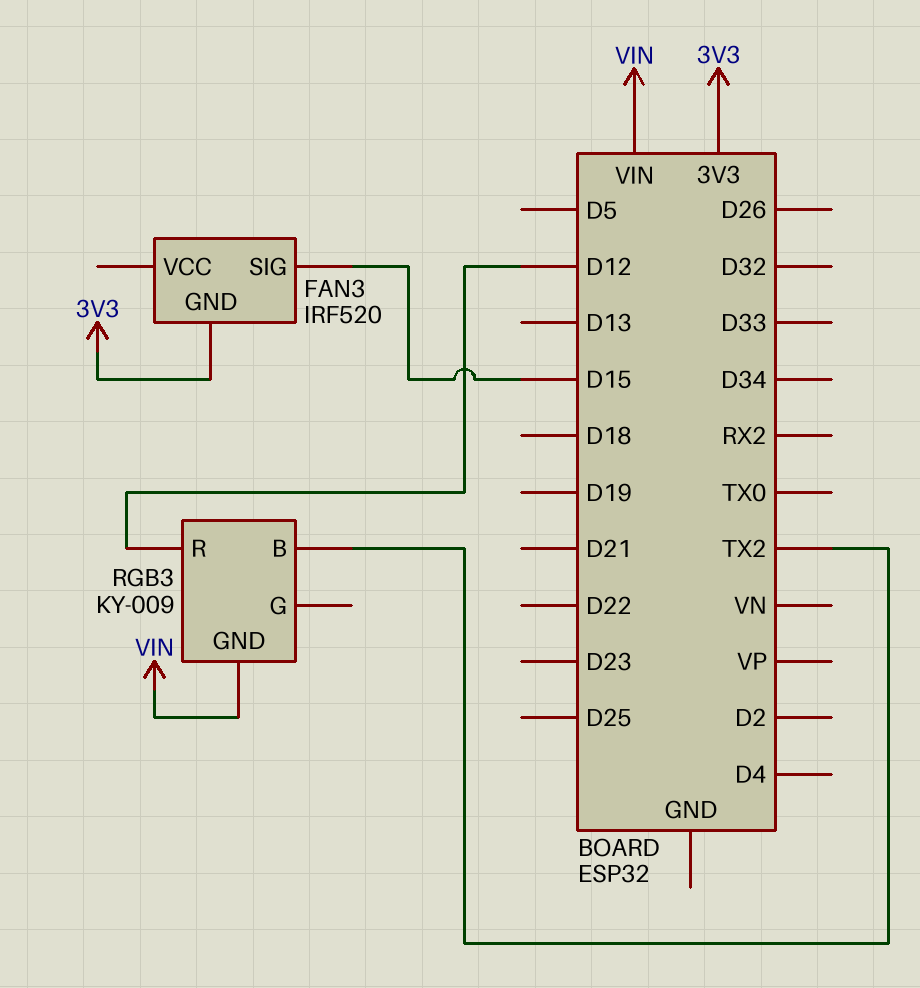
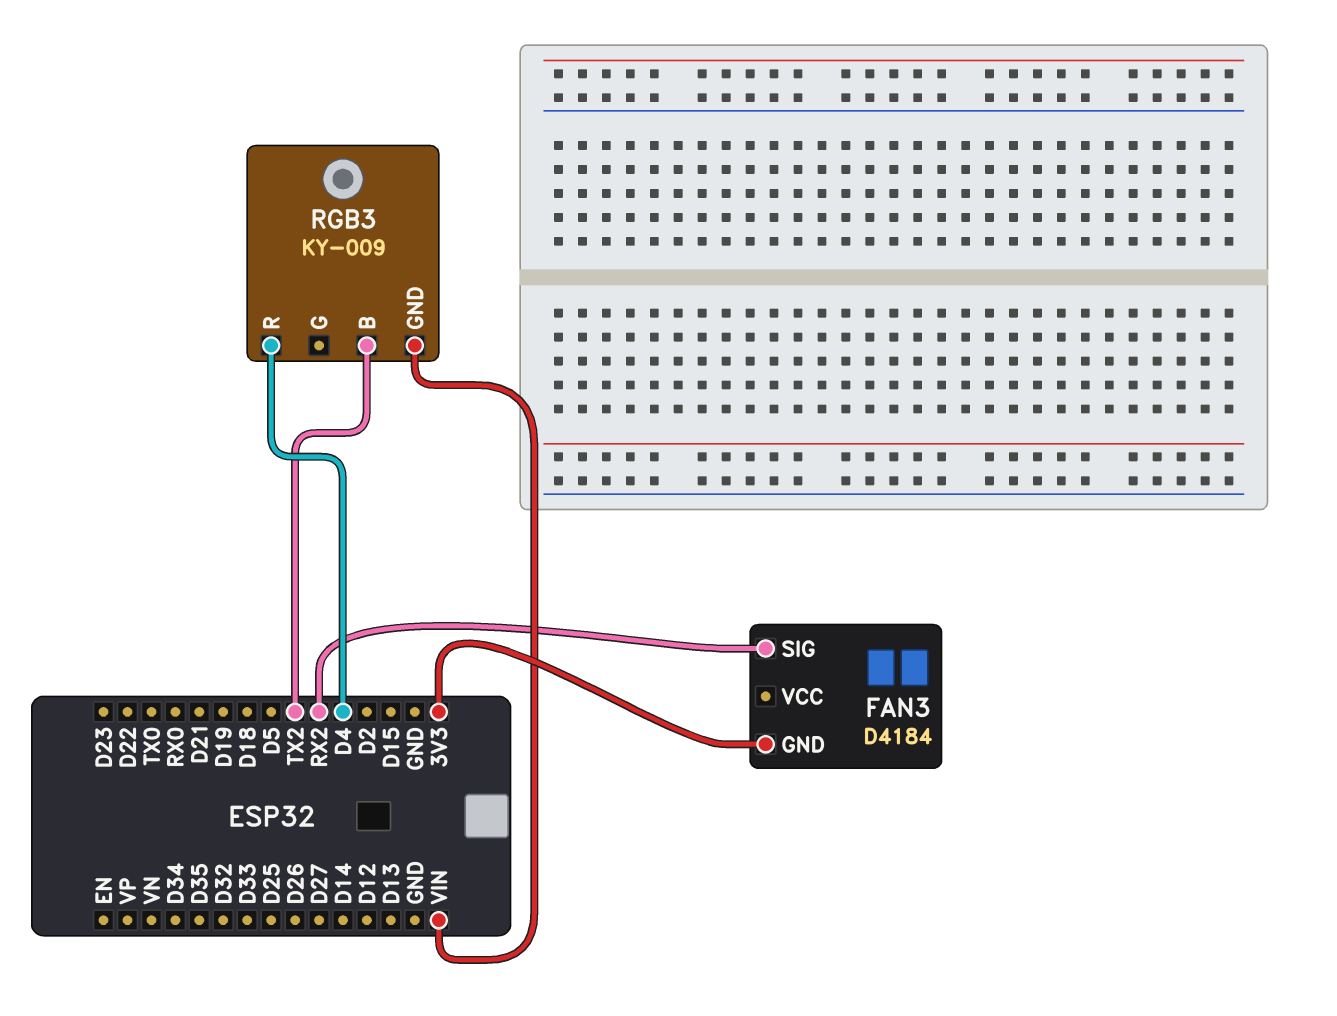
FAN3: IRF520 -> D4184
FAN3 pin SIG: D15 -> RX2
RGB3 pin R: D12 -> D4

